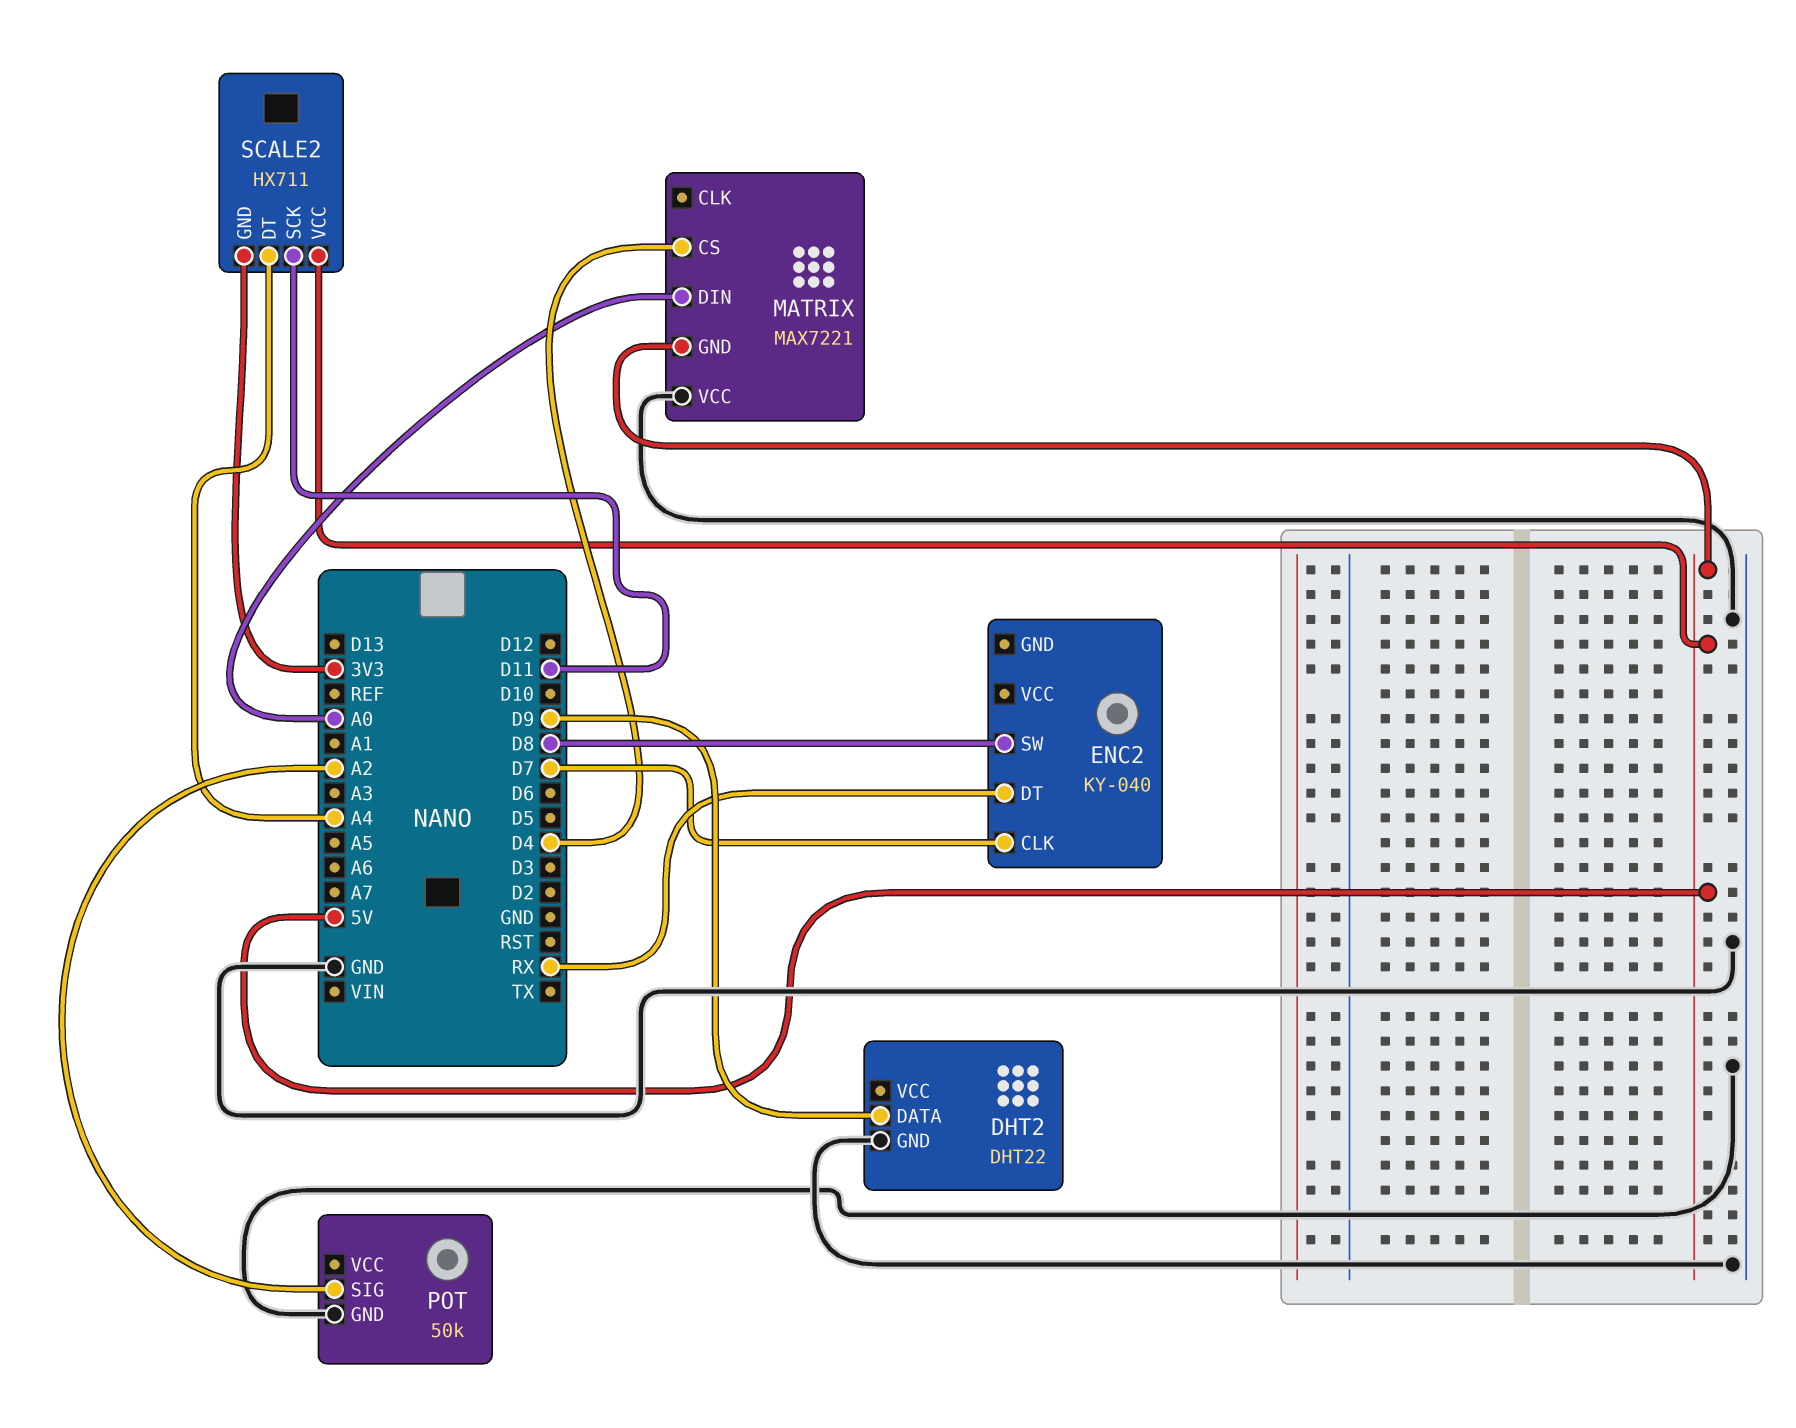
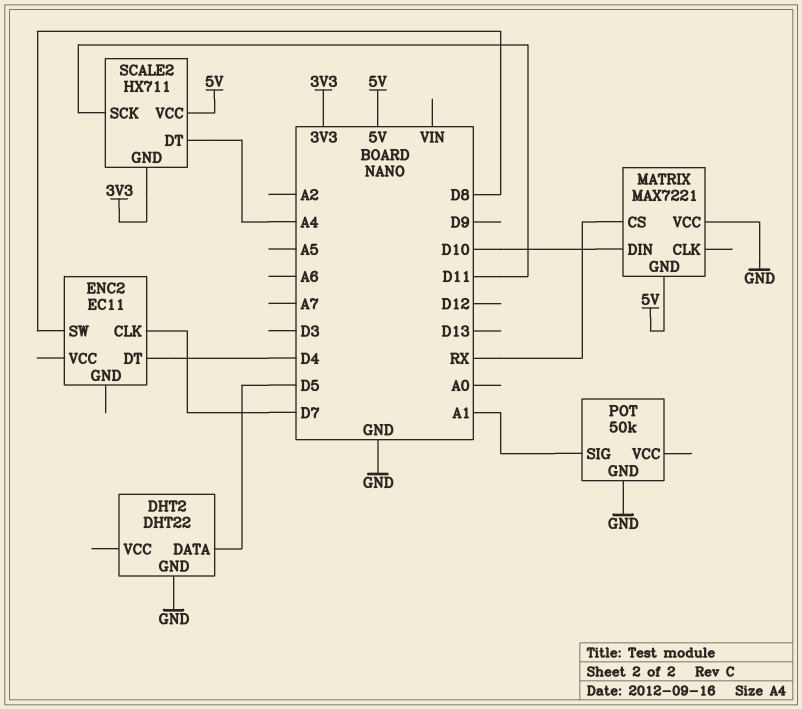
DHT2 pin DATA: D9 -> D5
ENC2: KY-040 -> EC11
ENC2 pin DT: RX -> D4
MATRIX pin CS: D4 -> RX
MATRIX pin DIN: A0 -> D10
POT pin SIG: A2 -> A1

